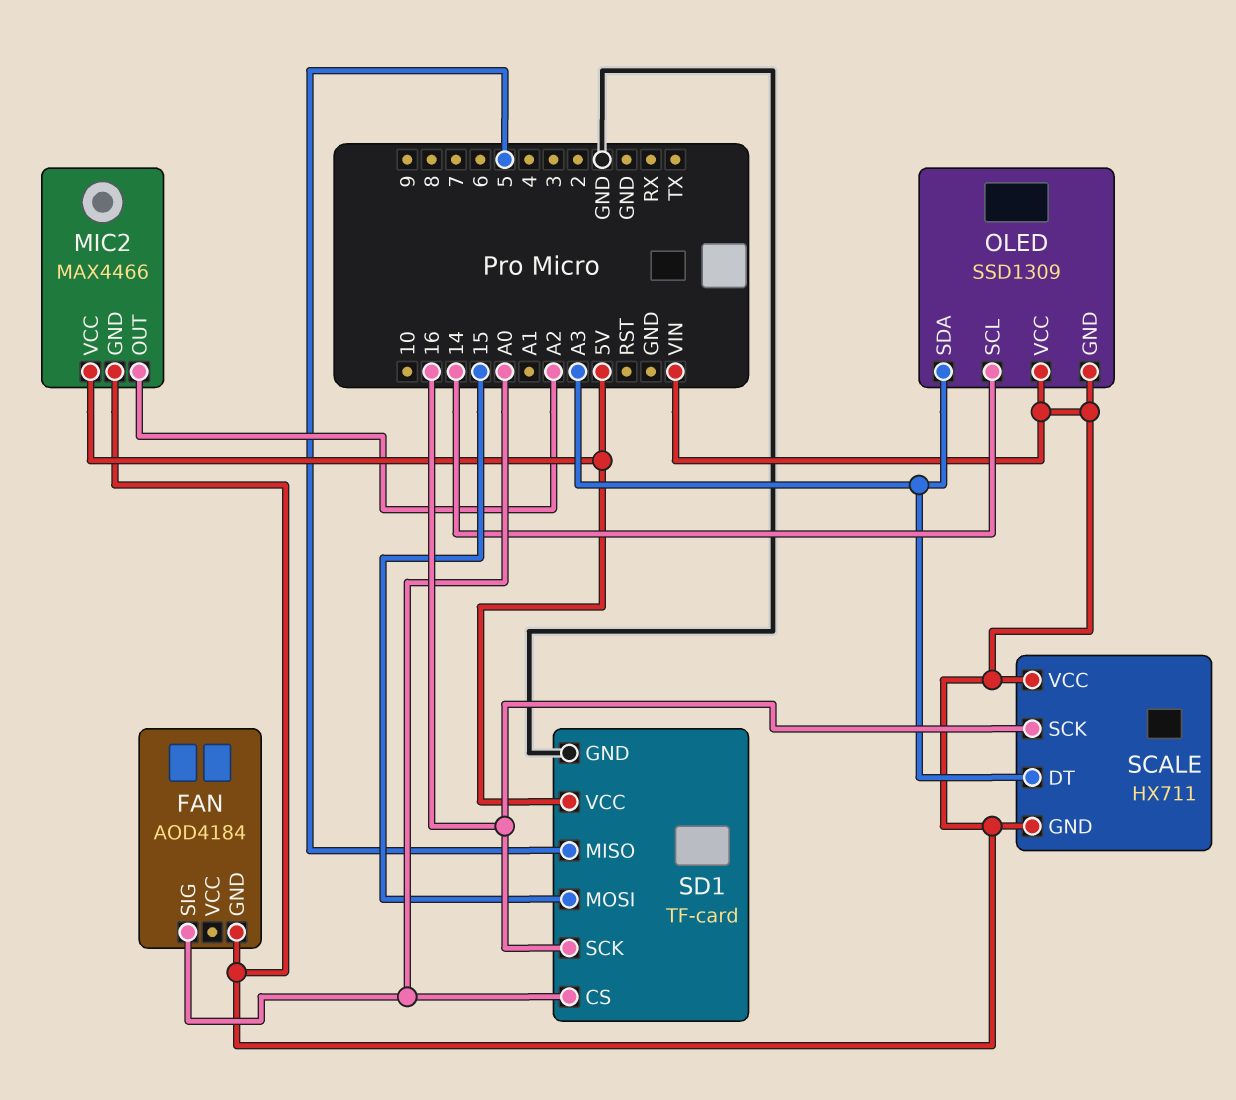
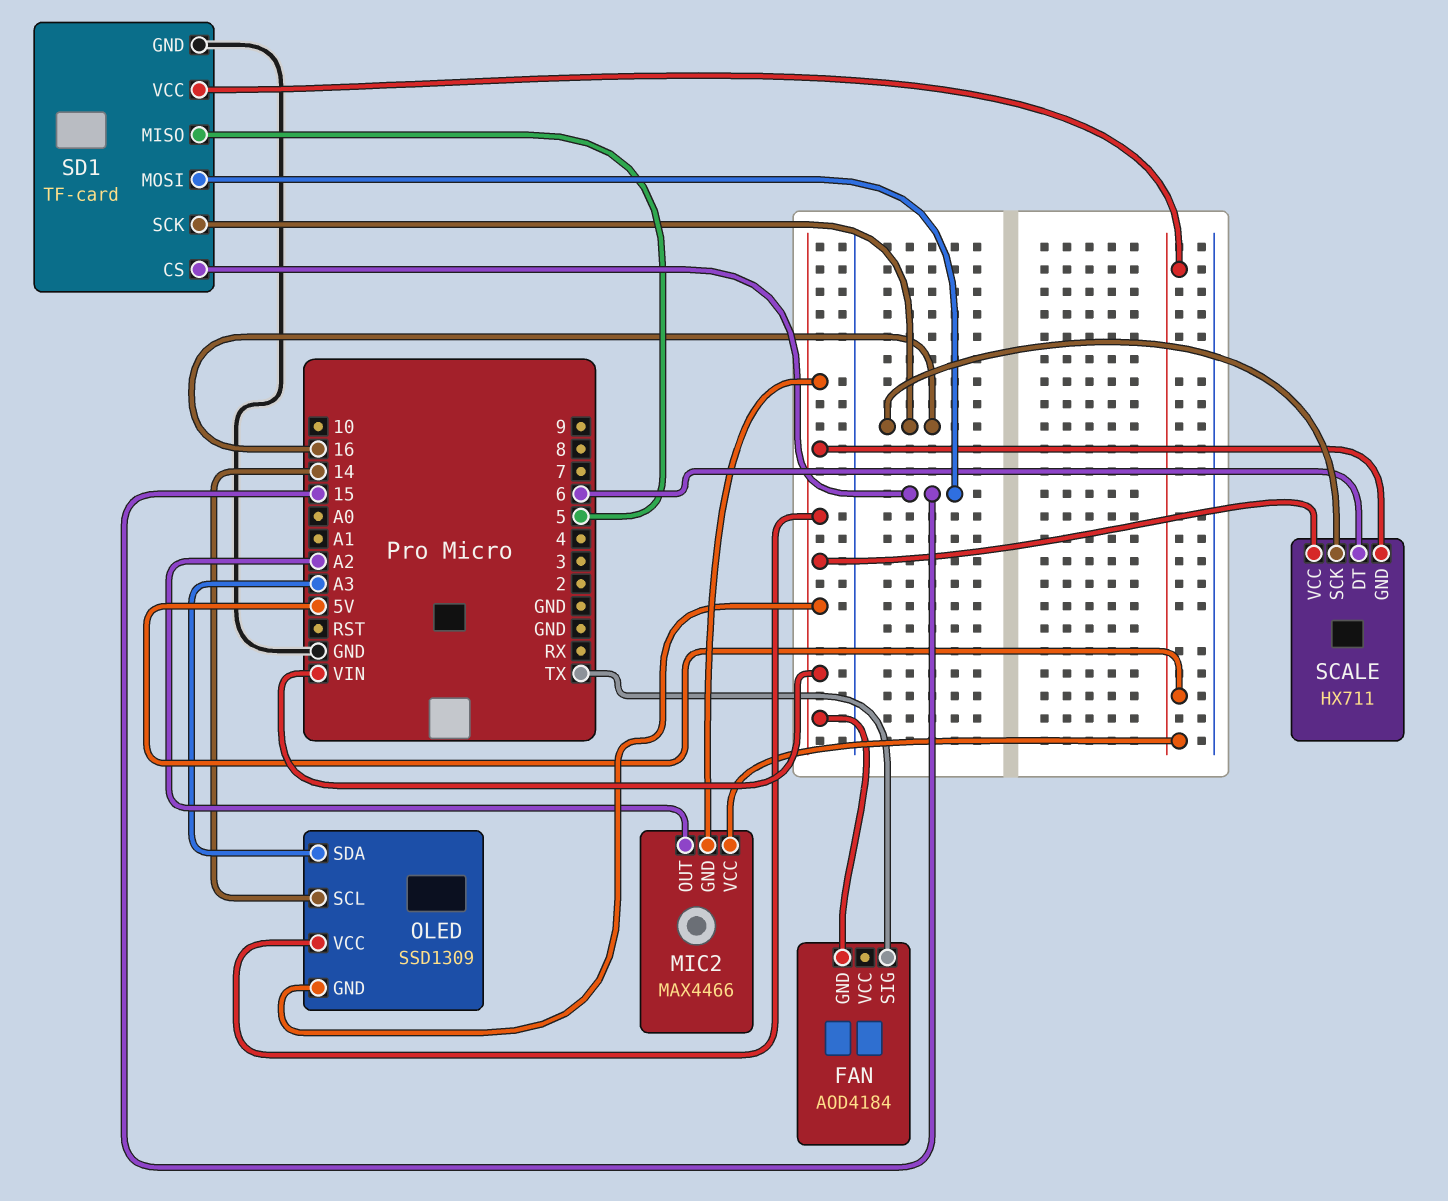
FAN pin SIG: A0 -> TX
SCALE pin DT: A3 -> 6
SD1 pin CS: A0 -> 15

